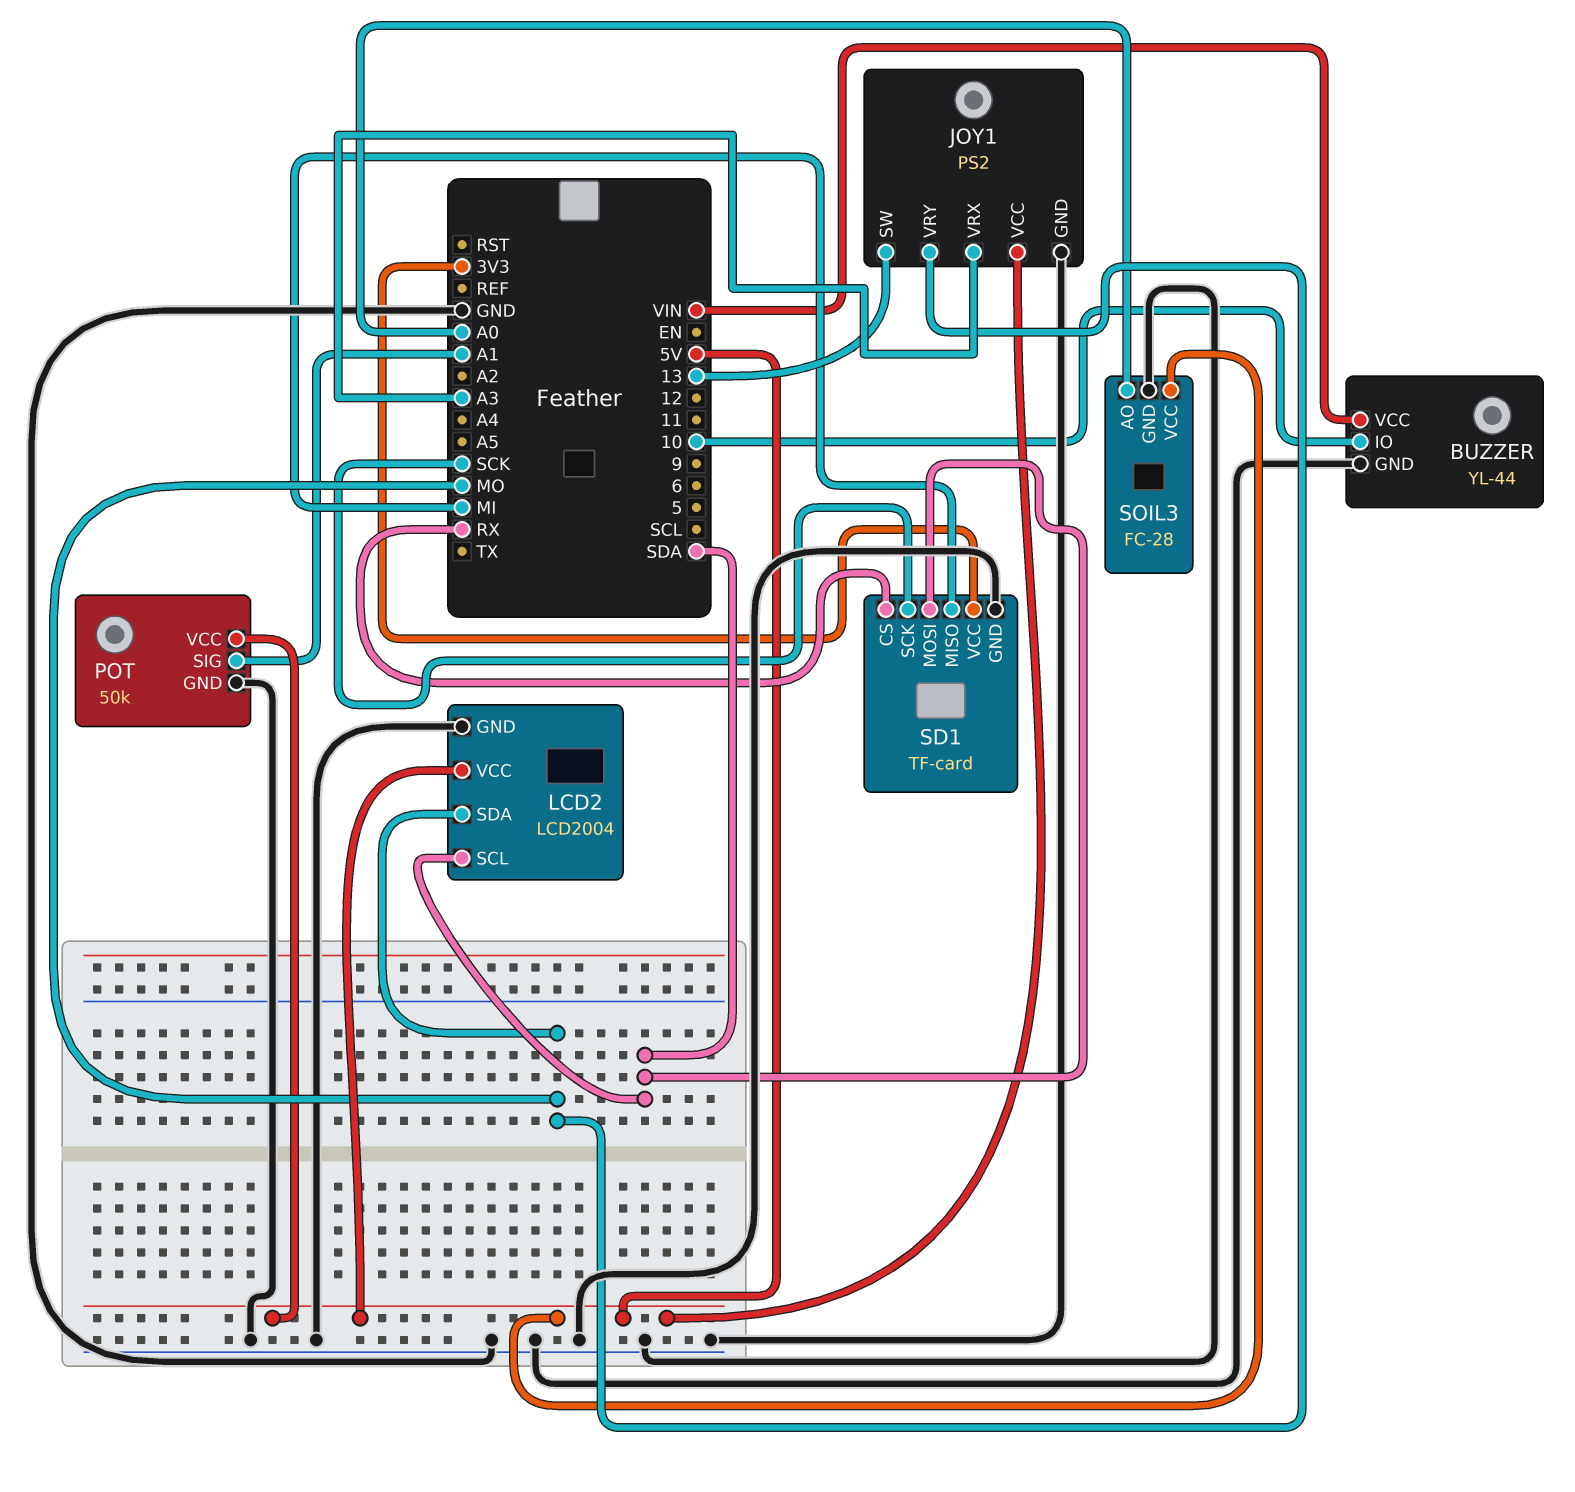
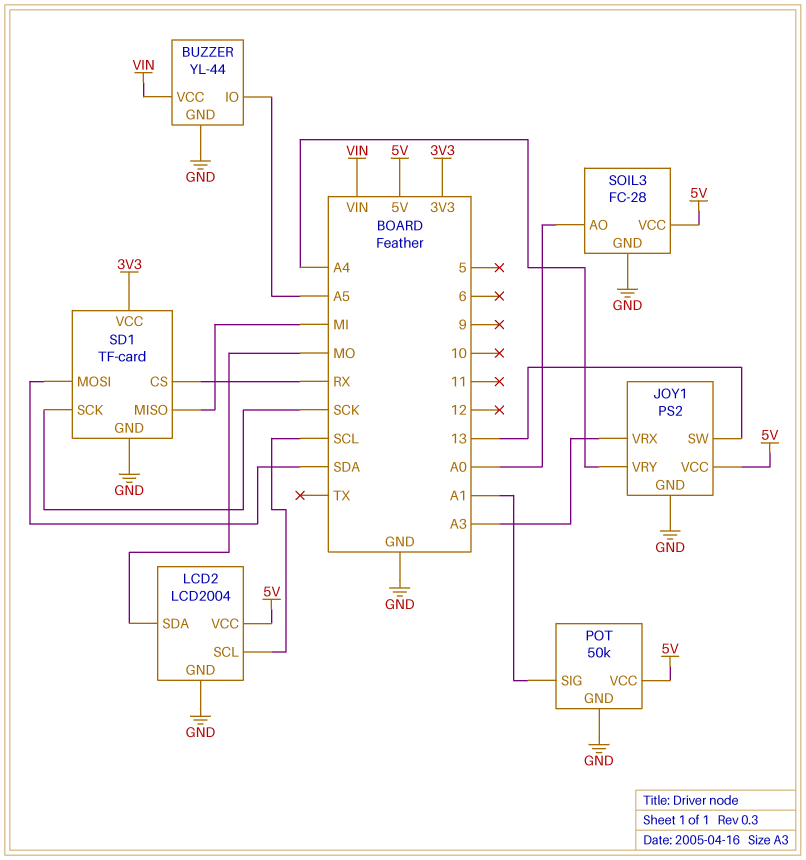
BUZZER pin IO: 10 -> A5
JOY1 pin VRY: MO -> A4
LCD2 pin SCL: SDA -> SCL

